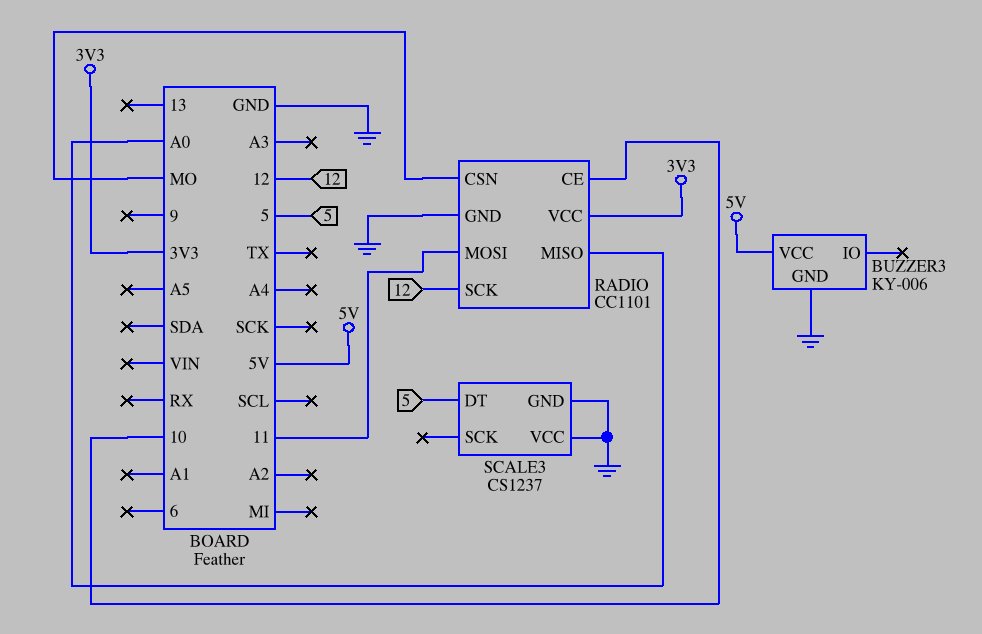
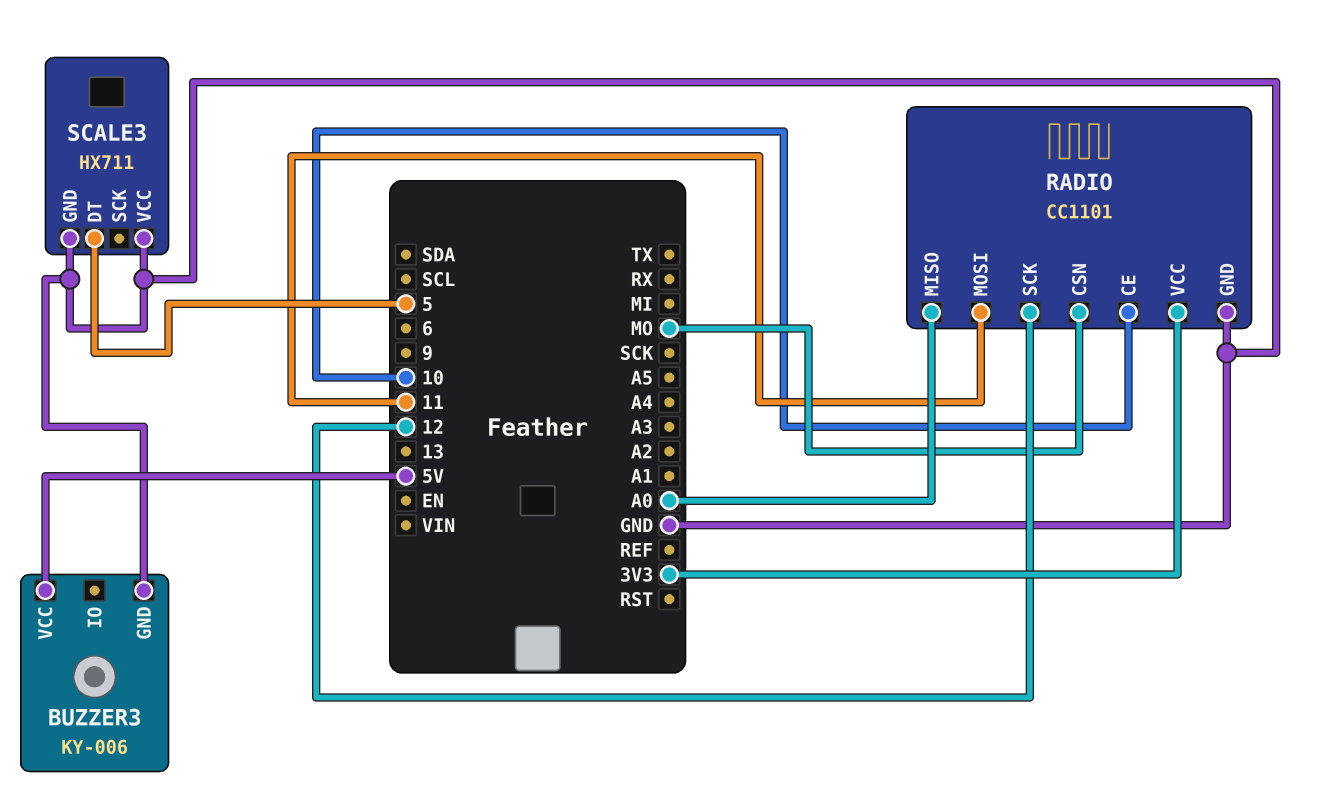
SCALE3: CS1237 -> HX711

